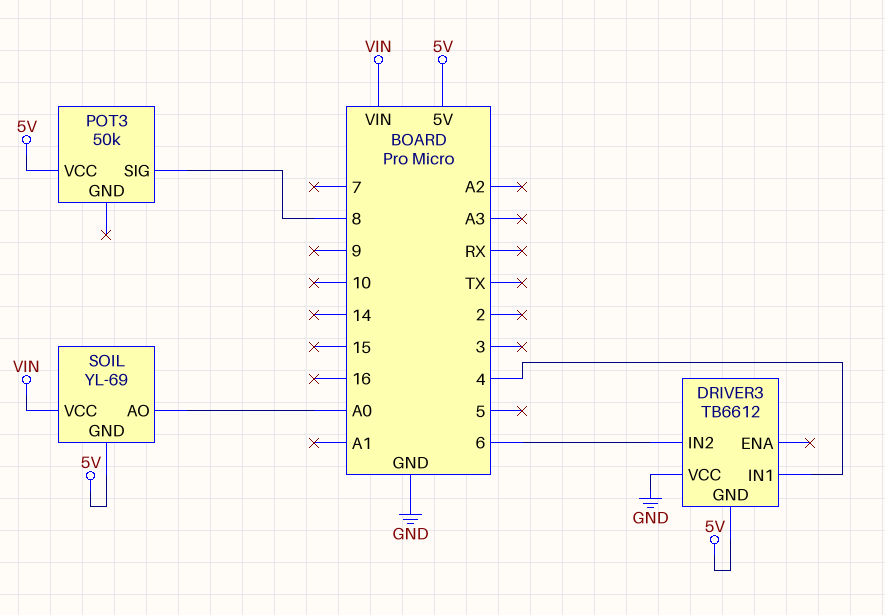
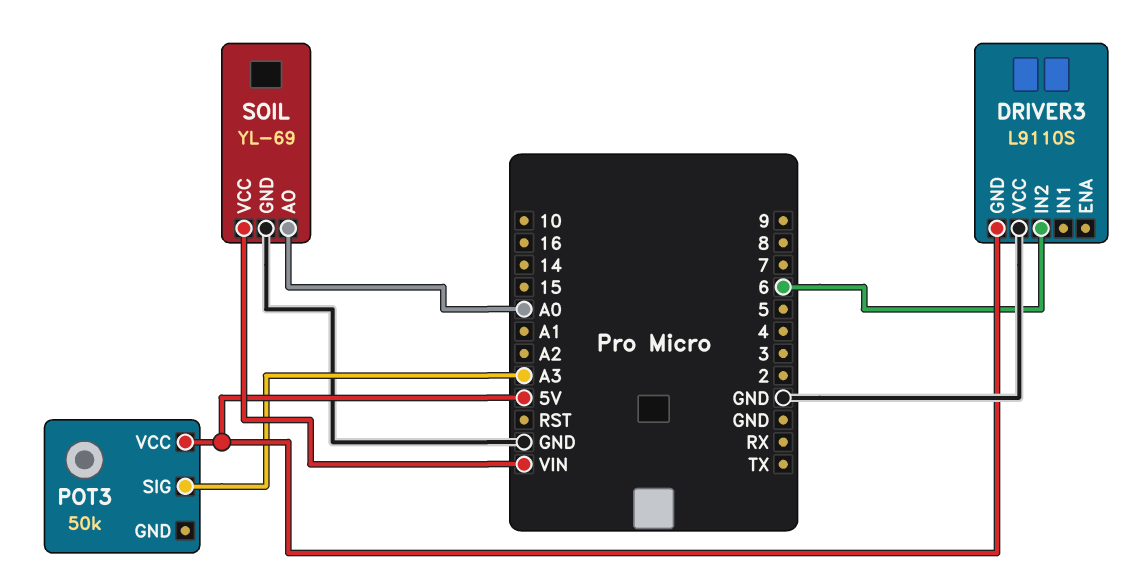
DRIVER3: TB6612 -> L9110S
DRIVER3 pin IN1: 4 -> none
POT3 pin SIG: 8 -> A3
SOIL pin GND: 5V -> GND

